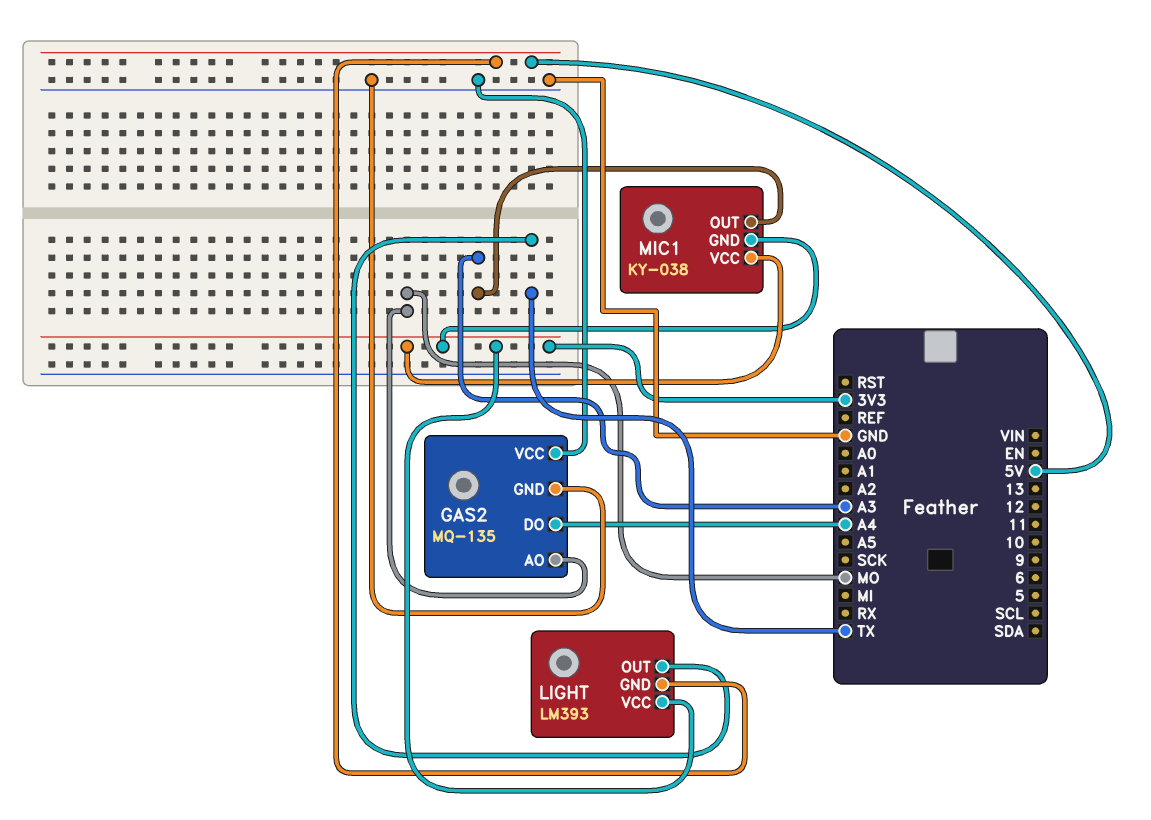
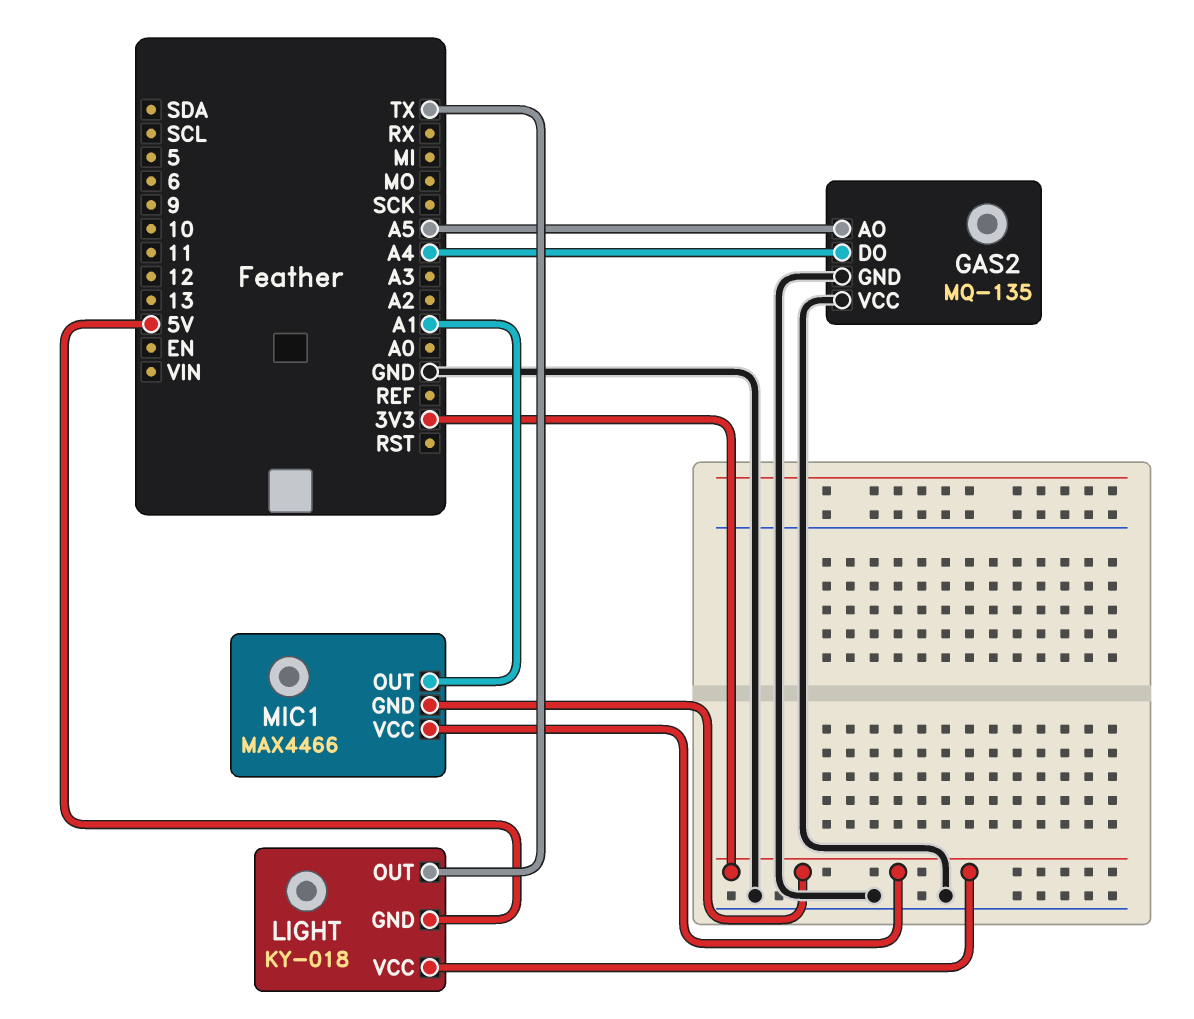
GAS2 pin AO: MO -> A5
LIGHT: LM393 -> KY-018
MIC1: KY-038 -> MAX4466
MIC1 pin OUT: A3 -> A1

